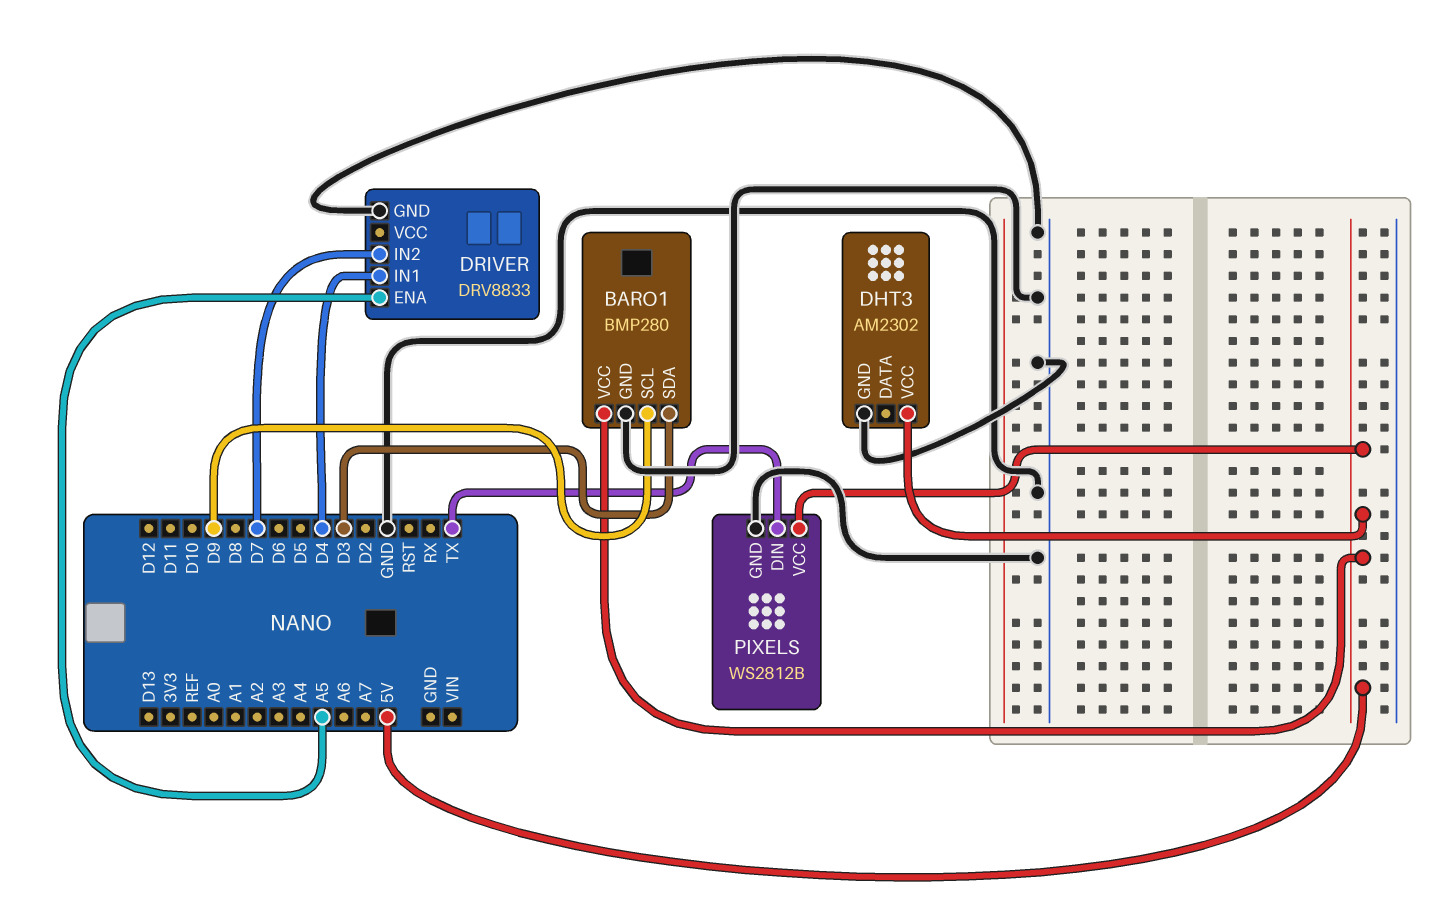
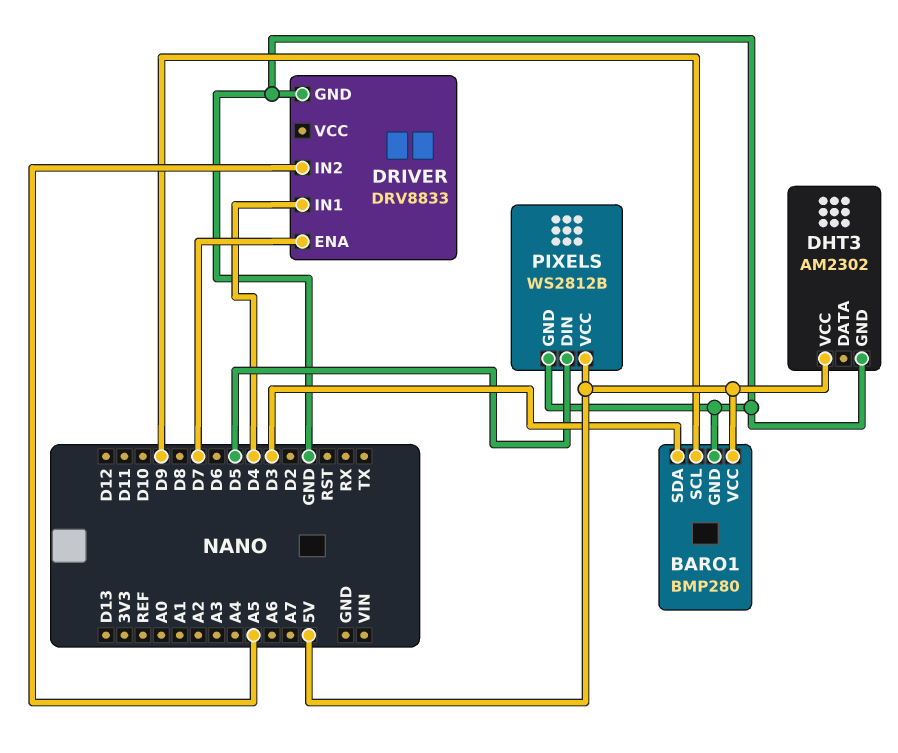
DRIVER pin ENA: A5 -> D7
DRIVER pin IN2: D7 -> A5
PIXELS pin DIN: TX -> D5

